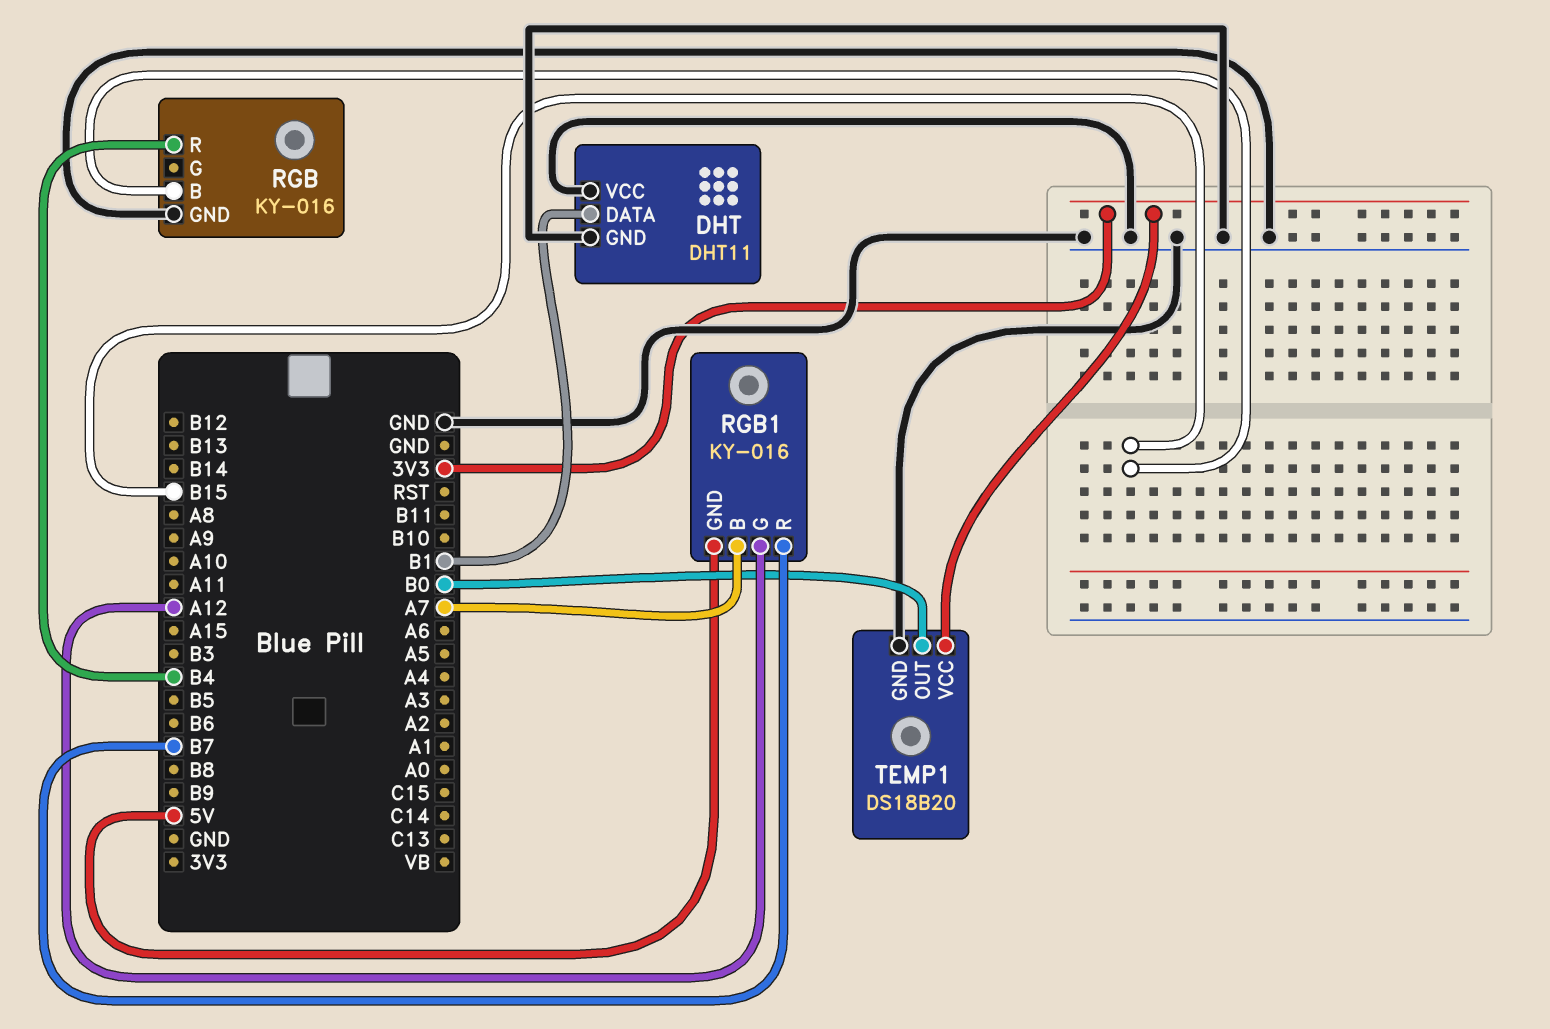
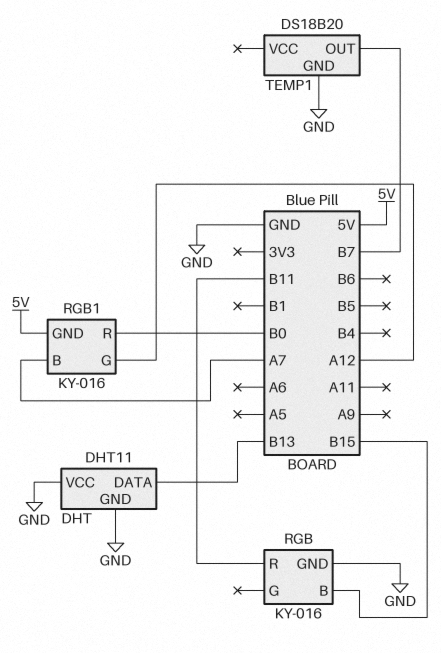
DHT pin DATA: B1 -> B13
RGB pin R: B4 -> B11
RGB1 pin R: B7 -> B0
TEMP1 pin OUT: B0 -> B7
TEMP1 pin VCC: 3V3 -> none

